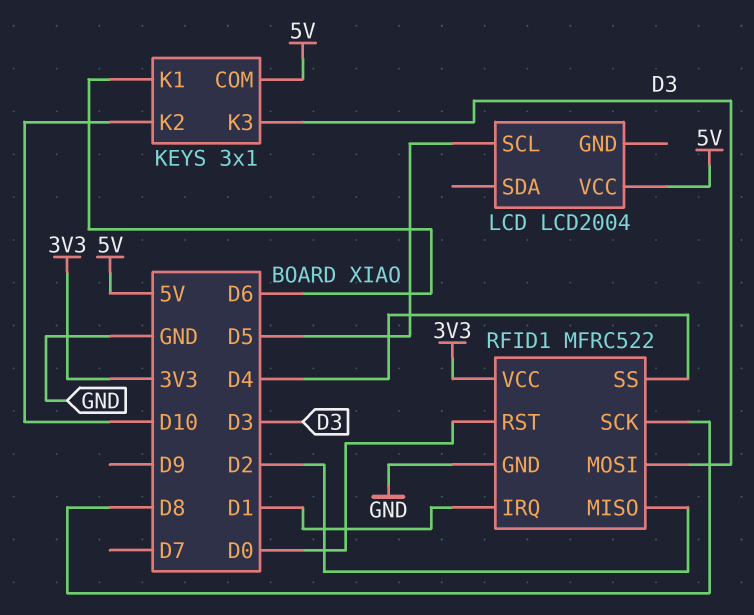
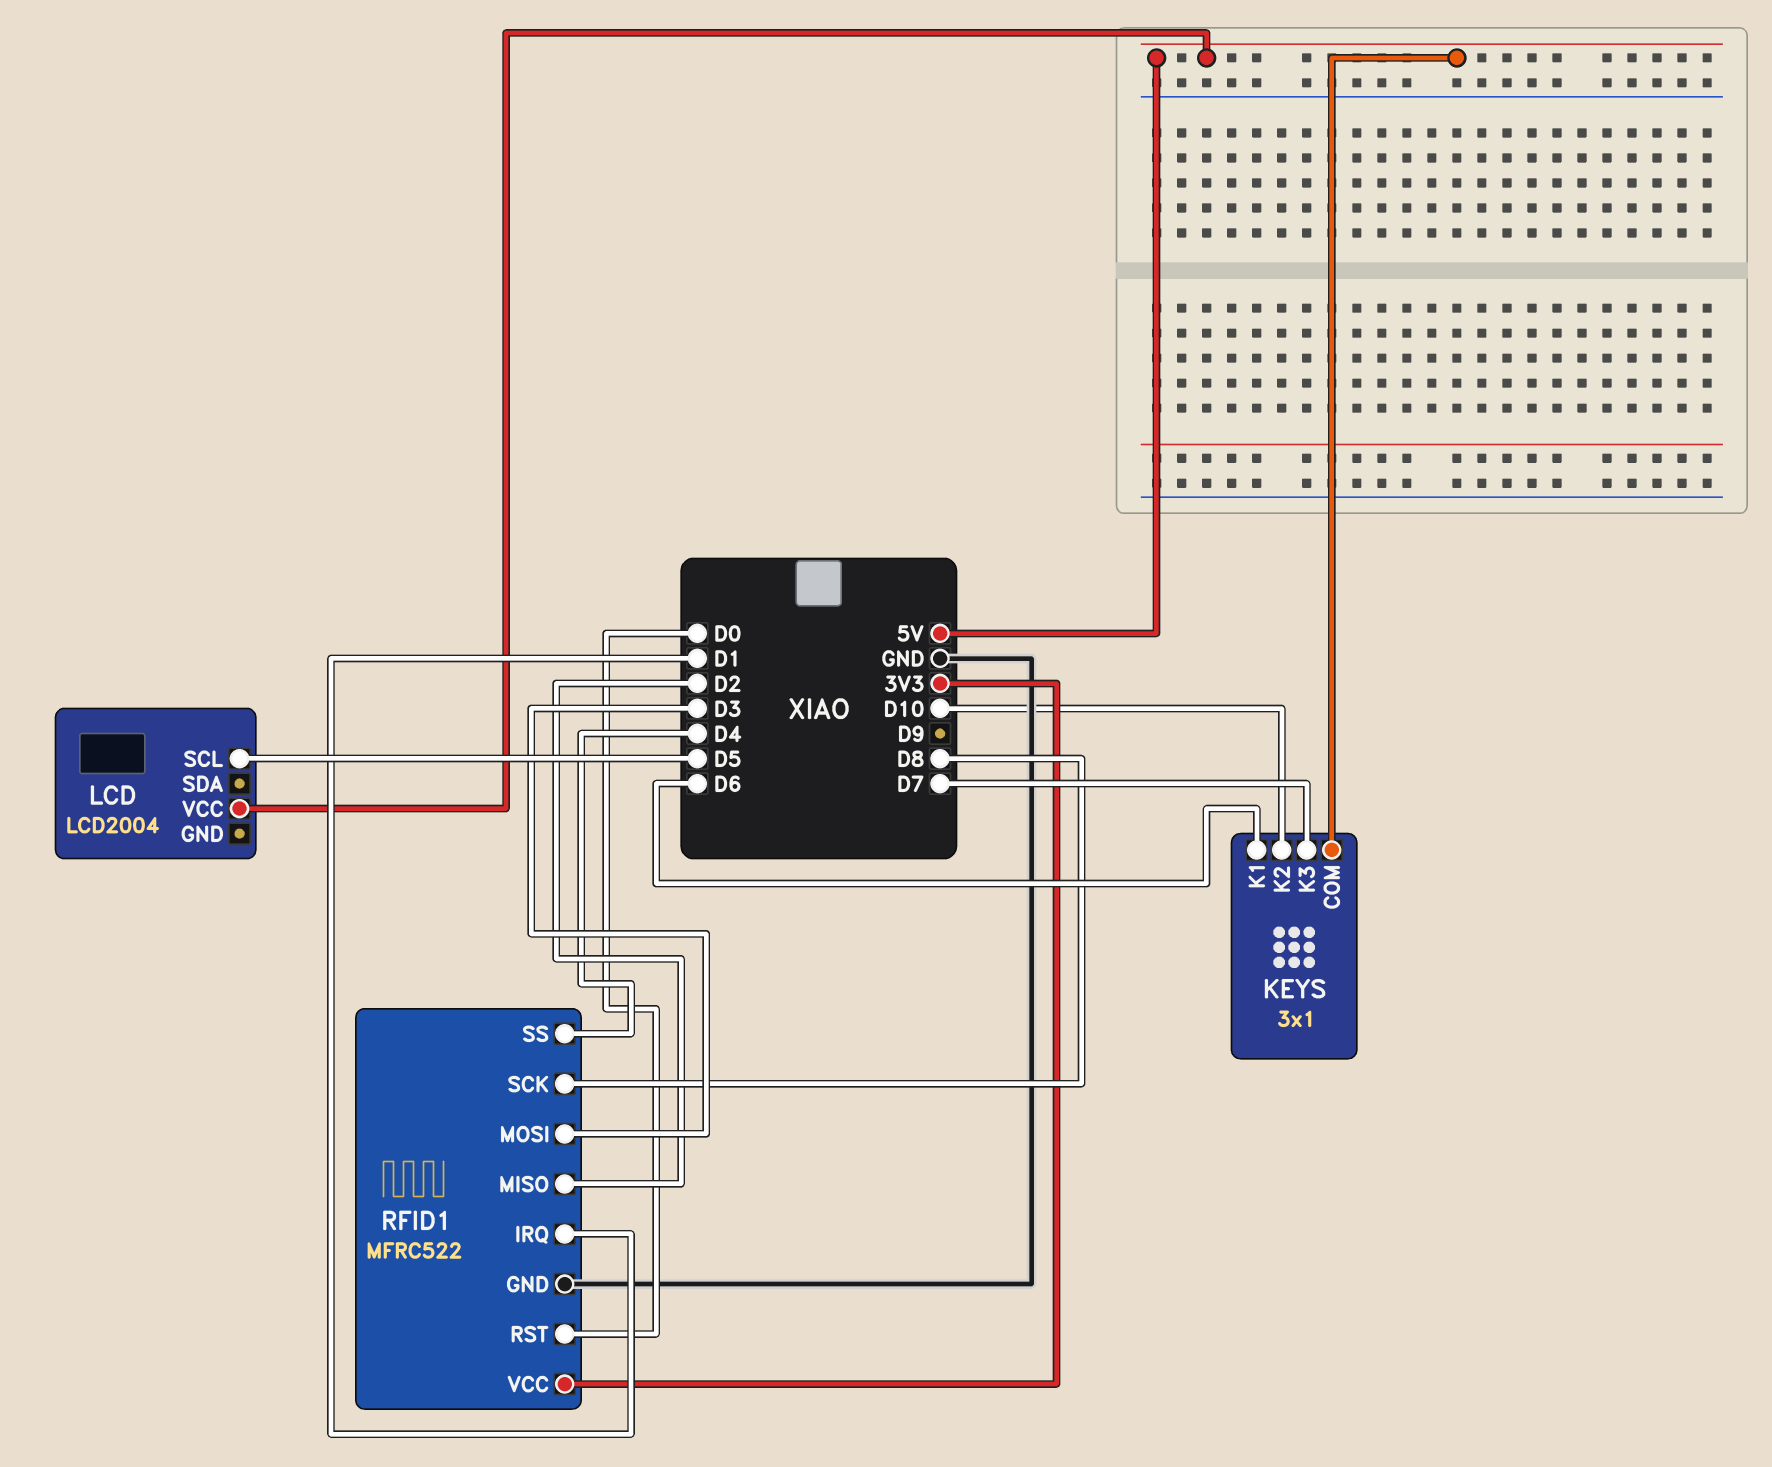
KEYS pin K3: D3 -> D7

